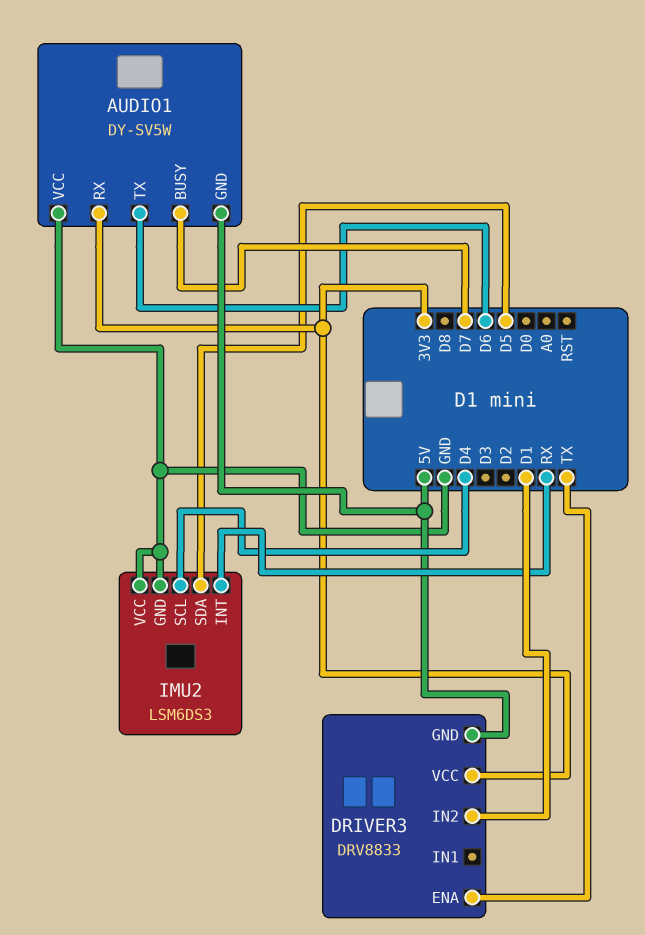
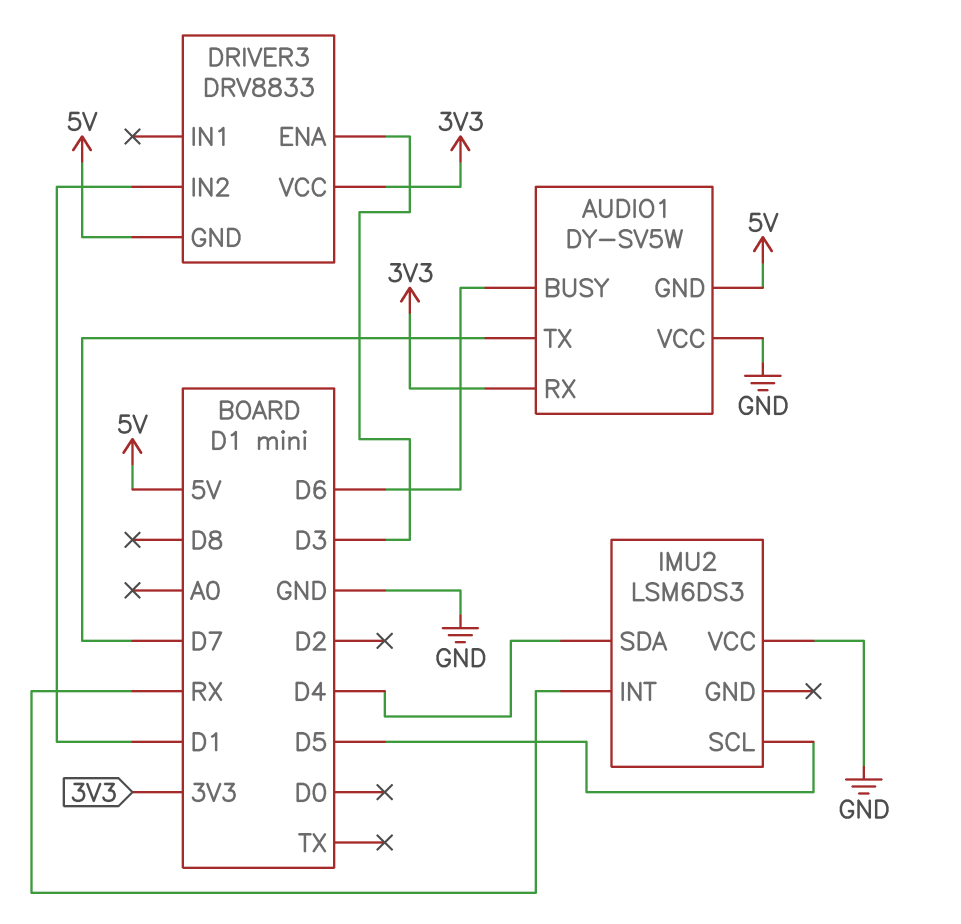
AUDIO1 pin BUSY: D7 -> D6
AUDIO1 pin TX: D6 -> D7
DRIVER3 pin ENA: TX -> D3
IMU2 pin GND: GND -> none
IMU2 pin SCL: D4 -> D5
IMU2 pin SDA: D5 -> D4

